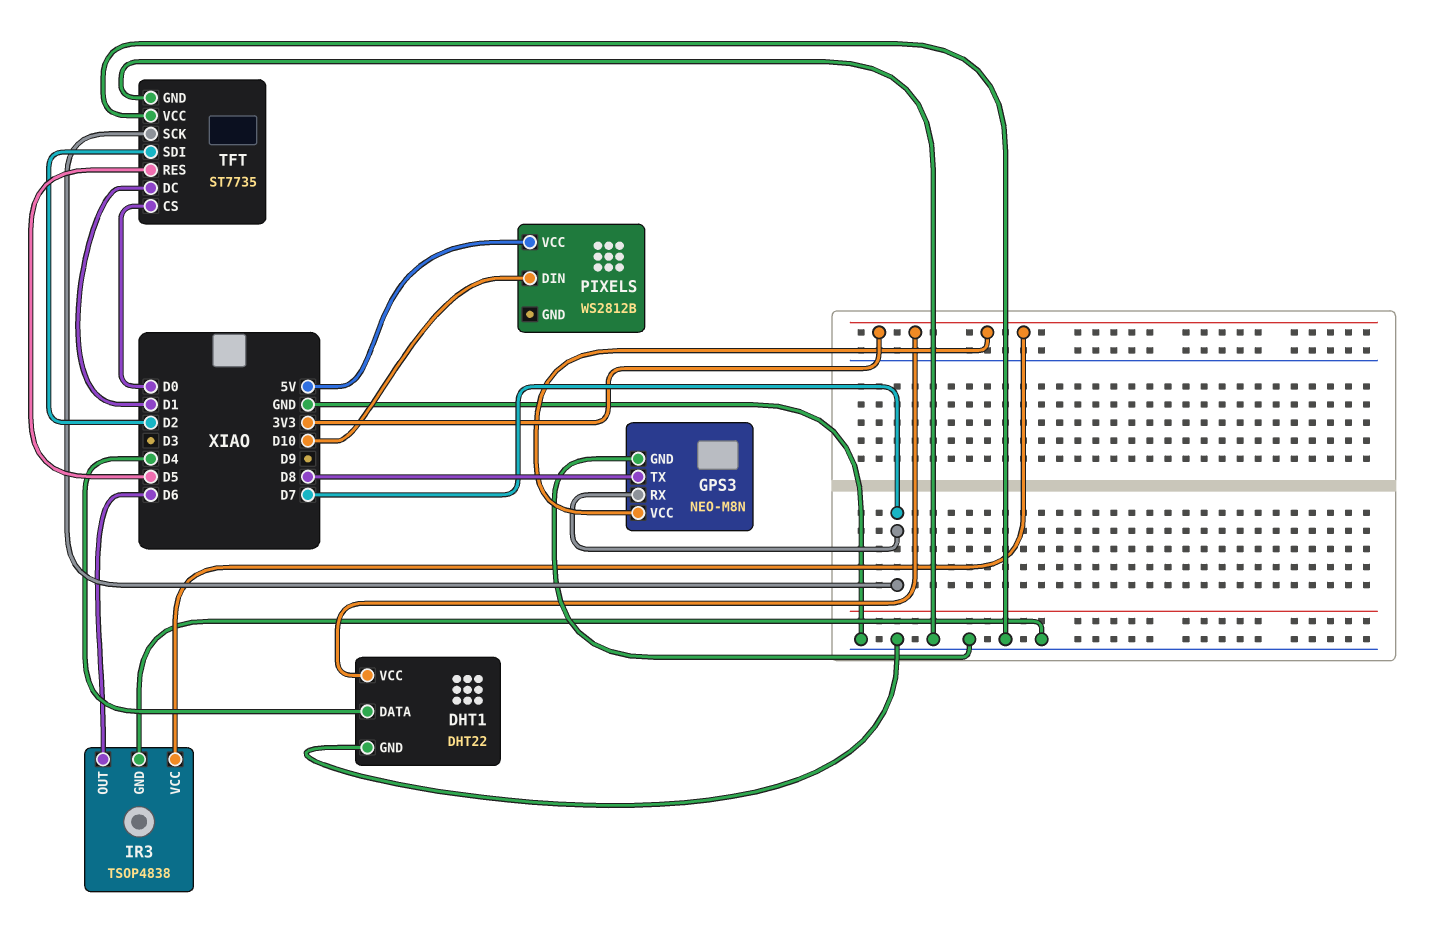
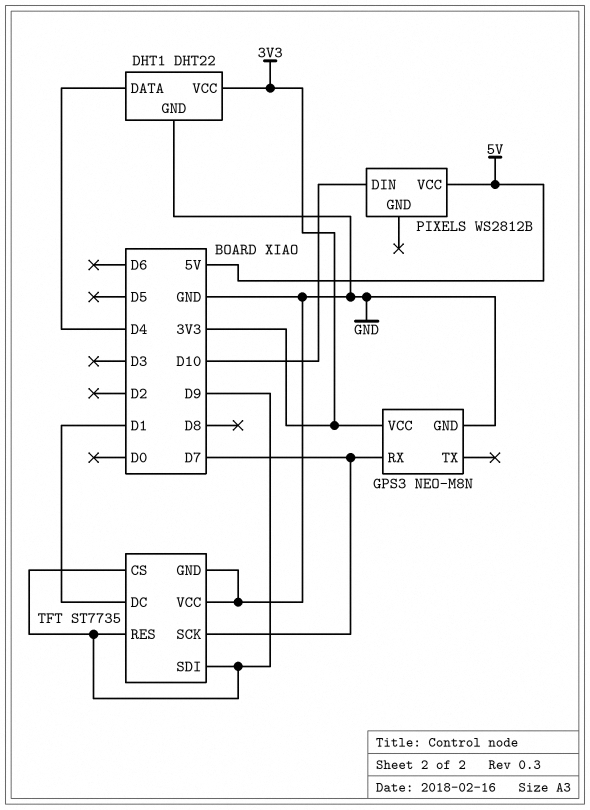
GPS3 pin TX: D8 -> none
IR3: TSOP4838 -> none
IR3 pin GND: GND -> none
IR3 pin OUT: D6 -> none
IR3 pin VCC: 3V3 -> none
TFT pin CS: D0 -> D9
TFT pin RES: D5 -> D9
TFT pin SDI: D2 -> D9

